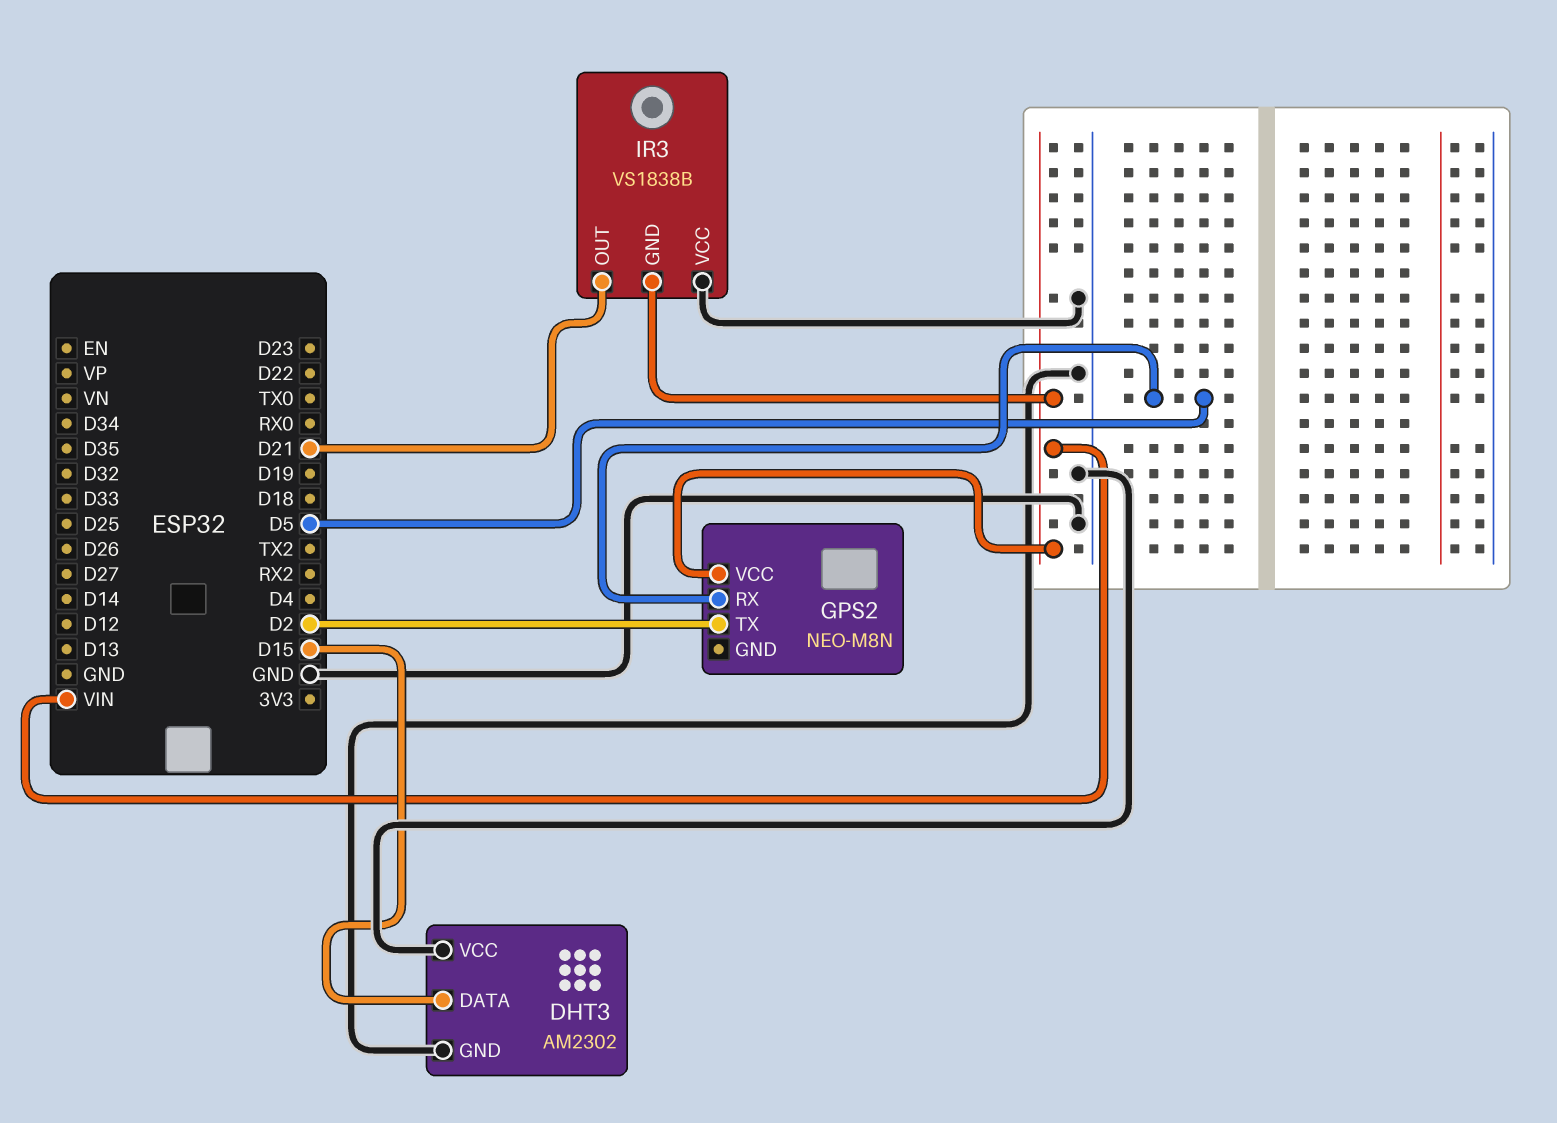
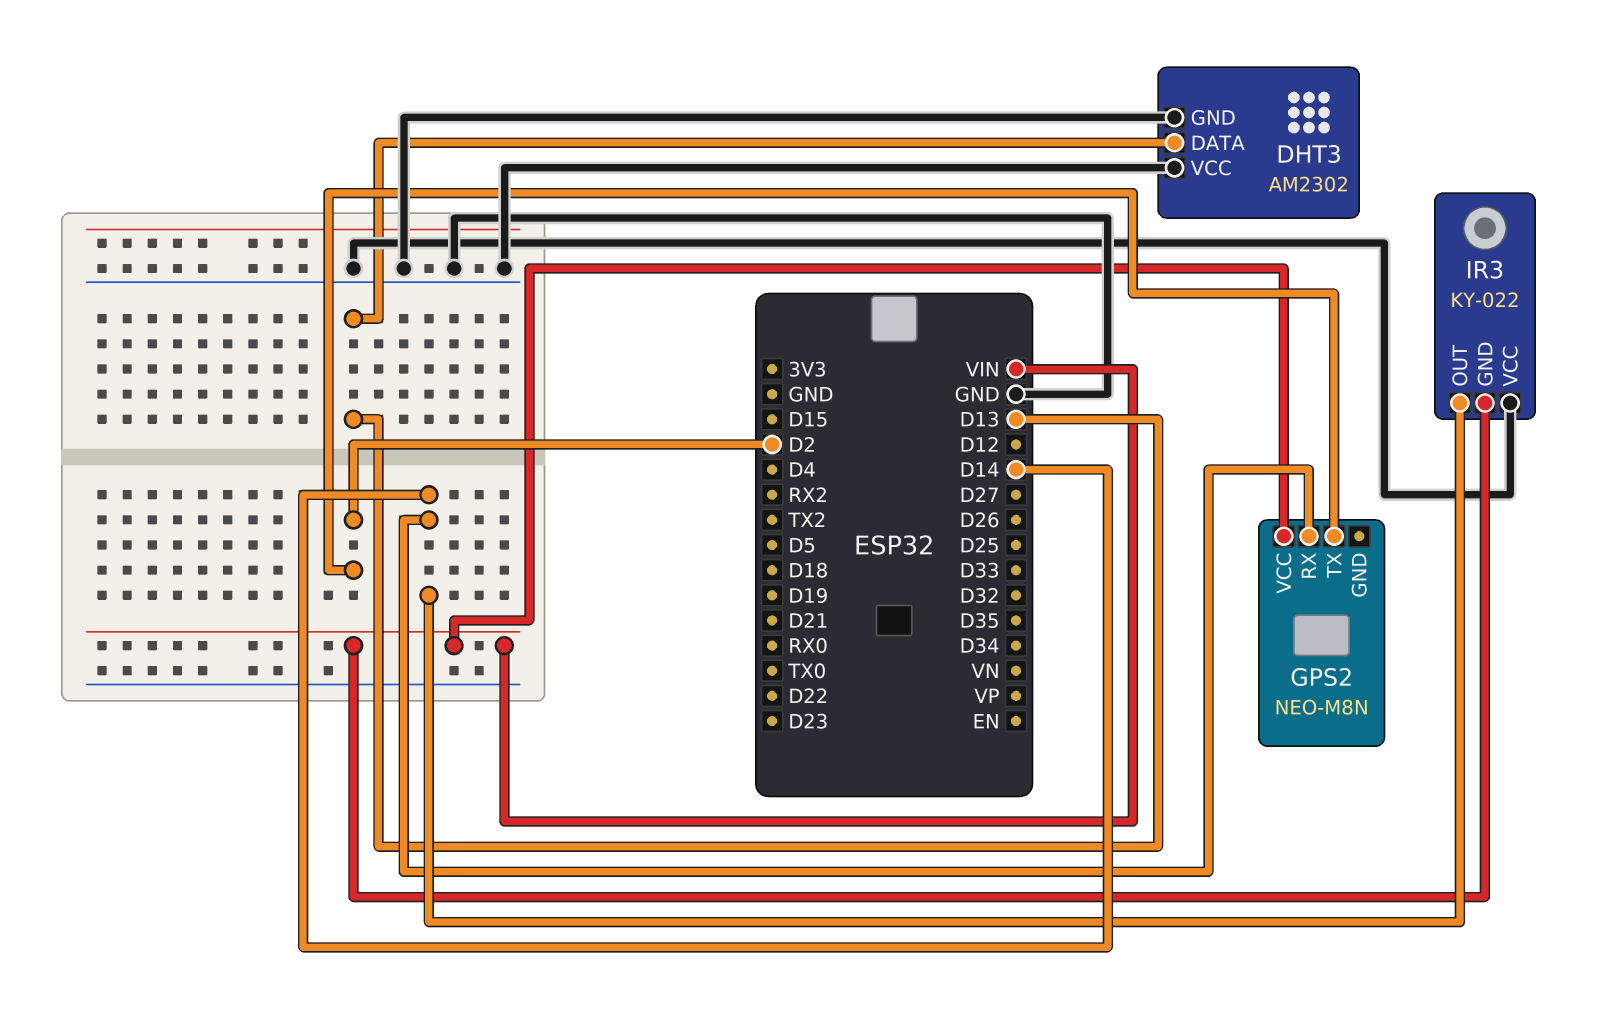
DHT3 pin DATA: D15 -> D13
GPS2 pin RX: D5 -> D14
IR3: VS1838B -> KY-022
IR3 pin OUT: D21 -> D14

